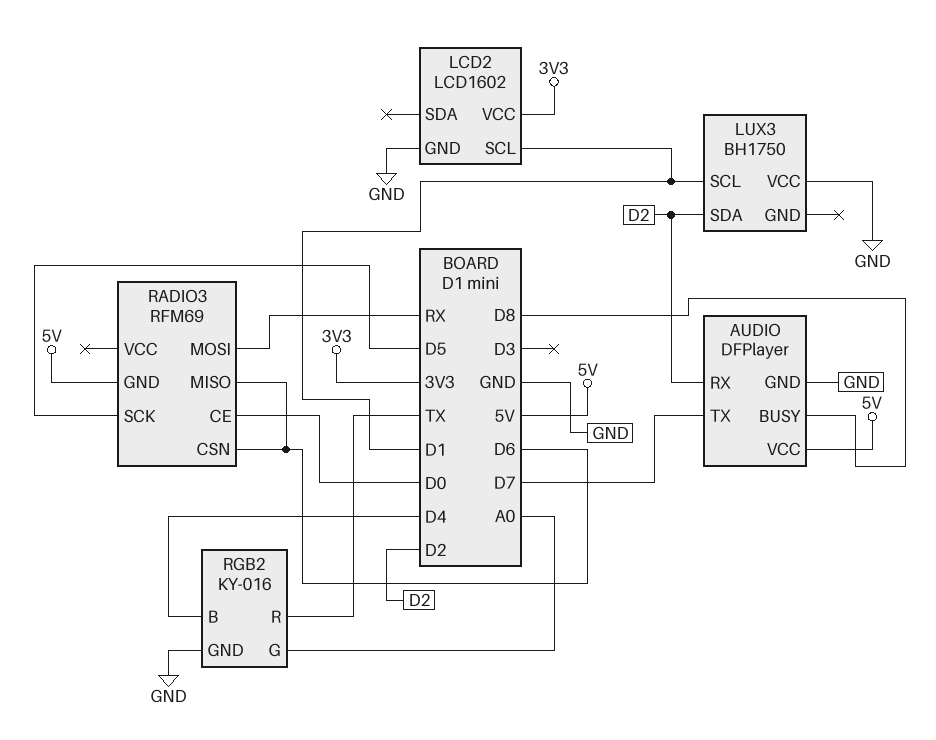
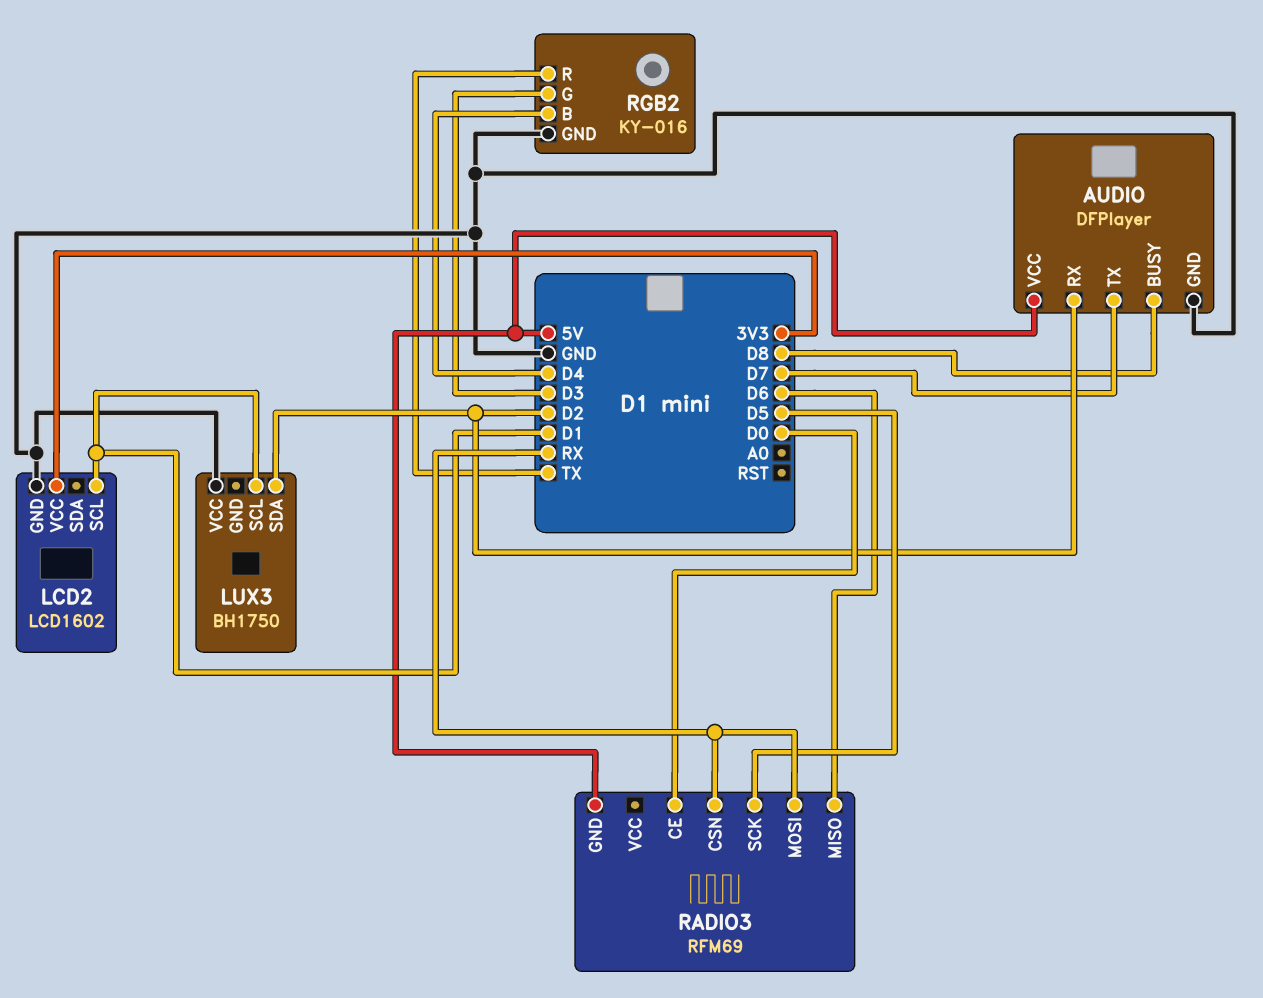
RADIO3 pin CSN: D6 -> RX
RGB2 pin G: A0 -> D3

